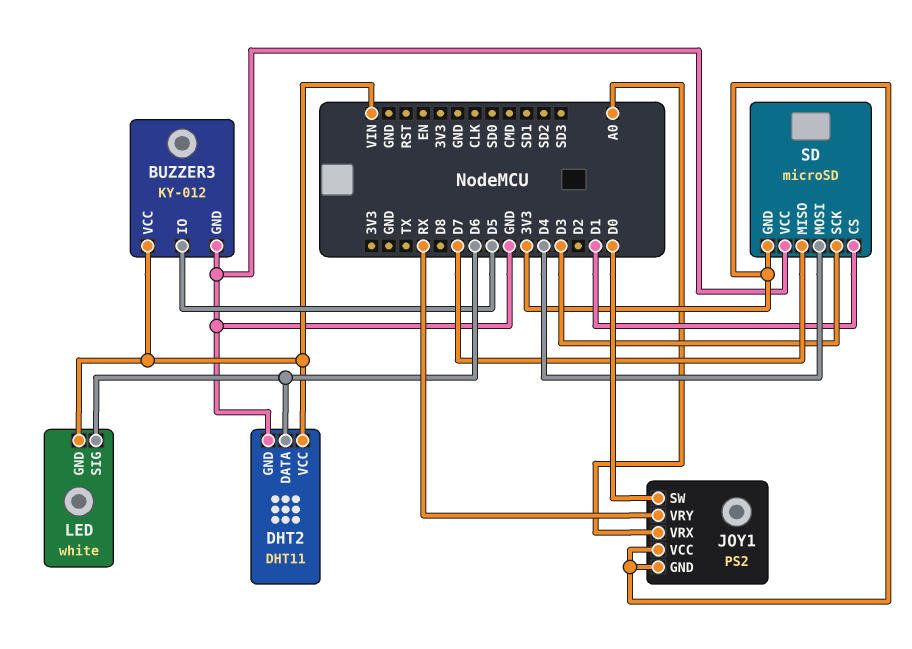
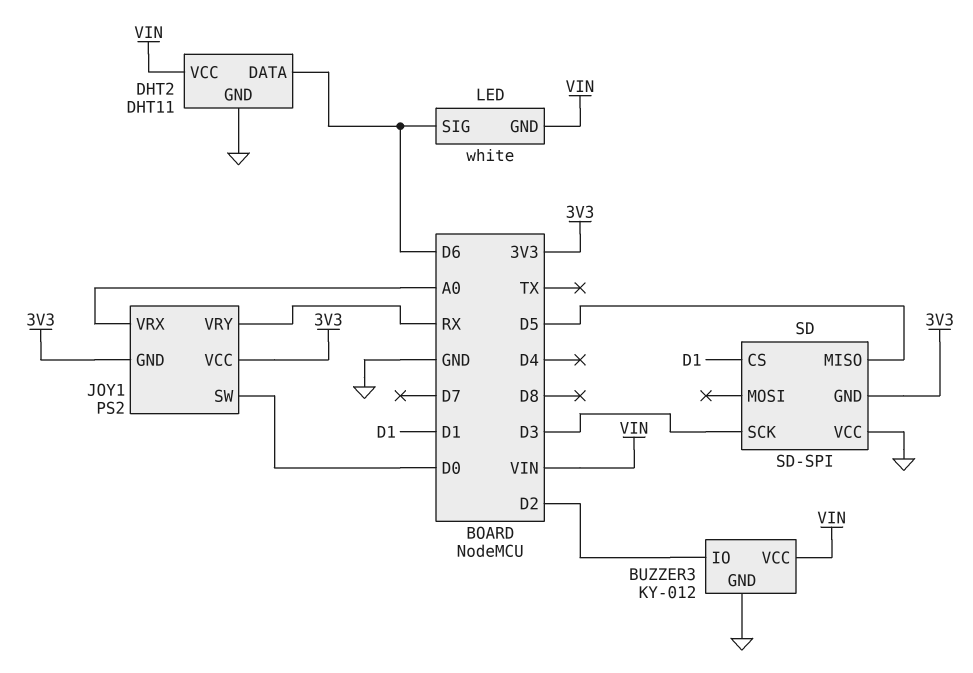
BUZZER3 pin IO: D5 -> D2
SD: microSD -> SD-SPI
SD pin MISO: D7 -> D5
SD pin MOSI: D4 -> none

